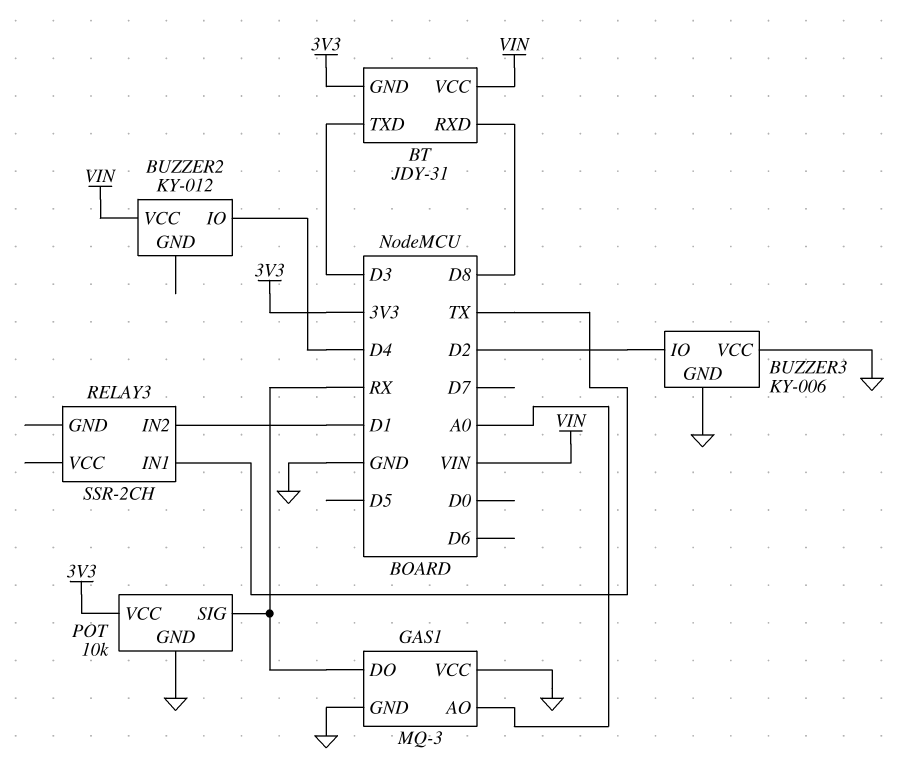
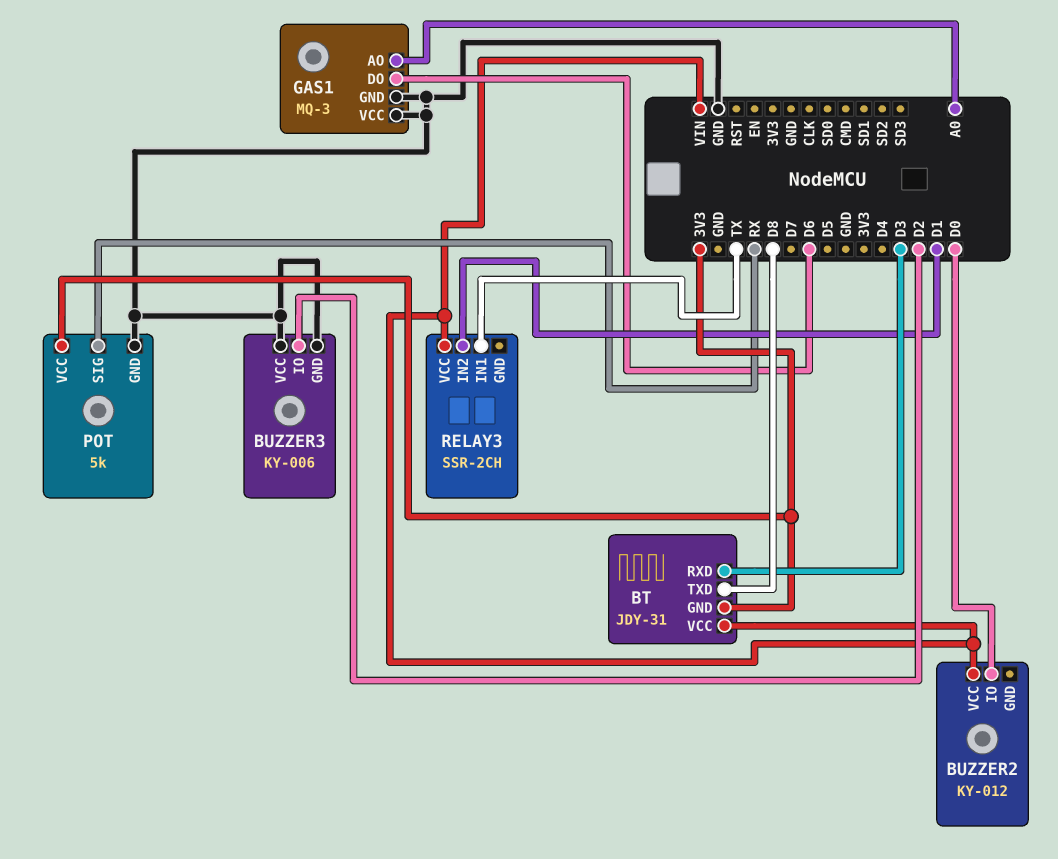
BT pin RXD: D8 -> D3
BT pin TXD: D3 -> D8
BUZZER2 pin IO: D4 -> D0
GAS1 pin DO: RX -> D6
POT: 10k -> 5k
RELAY3 pin VCC: none -> VIN

